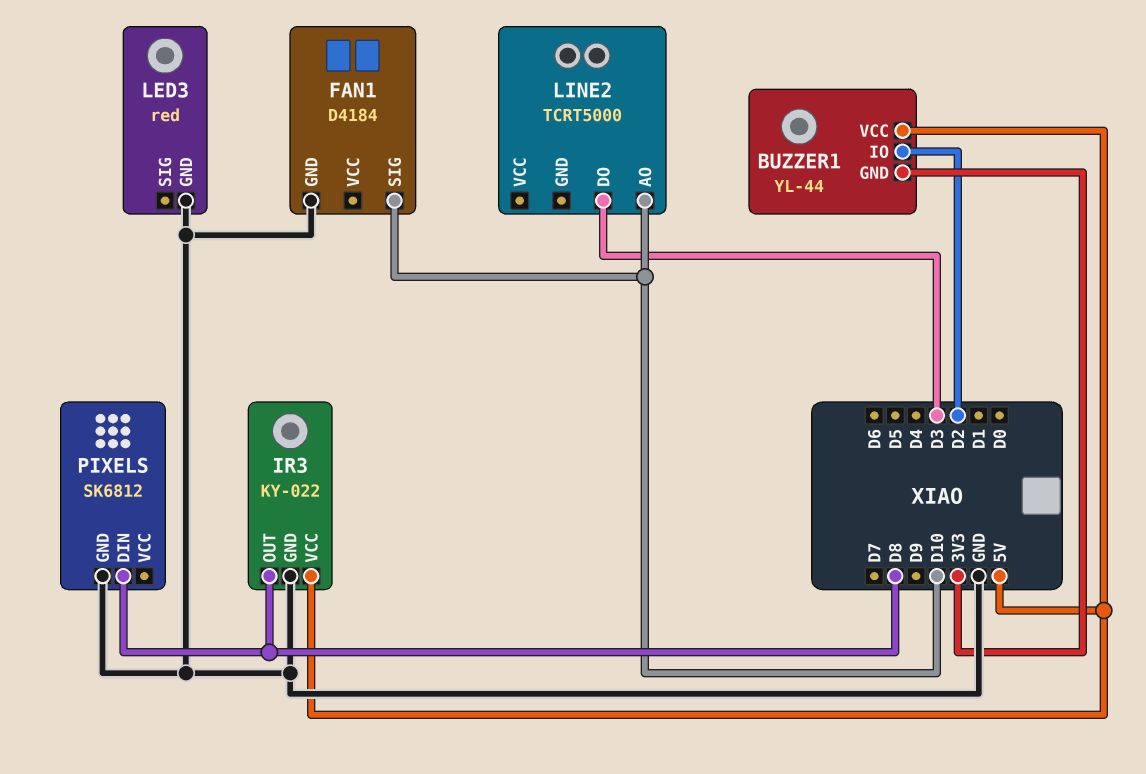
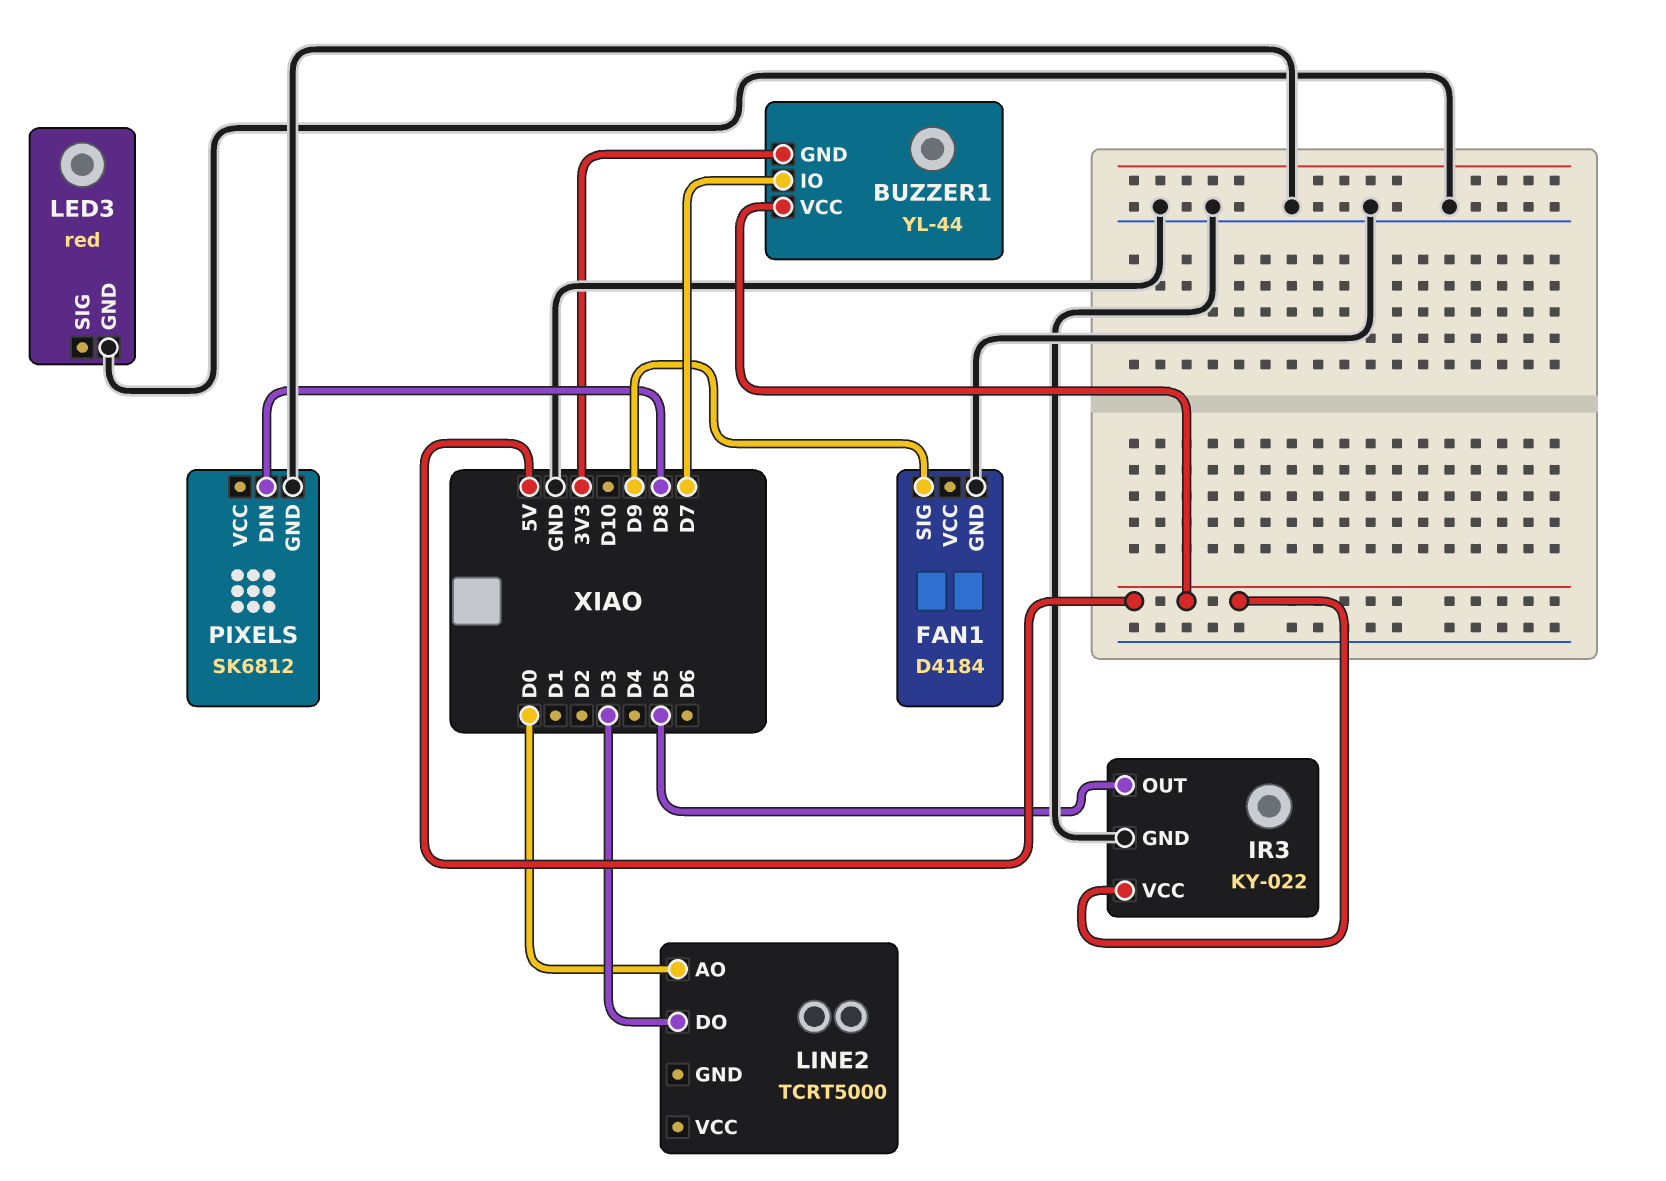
BUZZER1 pin IO: D2 -> D7
FAN1 pin SIG: D10 -> D9
IR3 pin OUT: D8 -> D5
LINE2 pin AO: D10 -> D0

